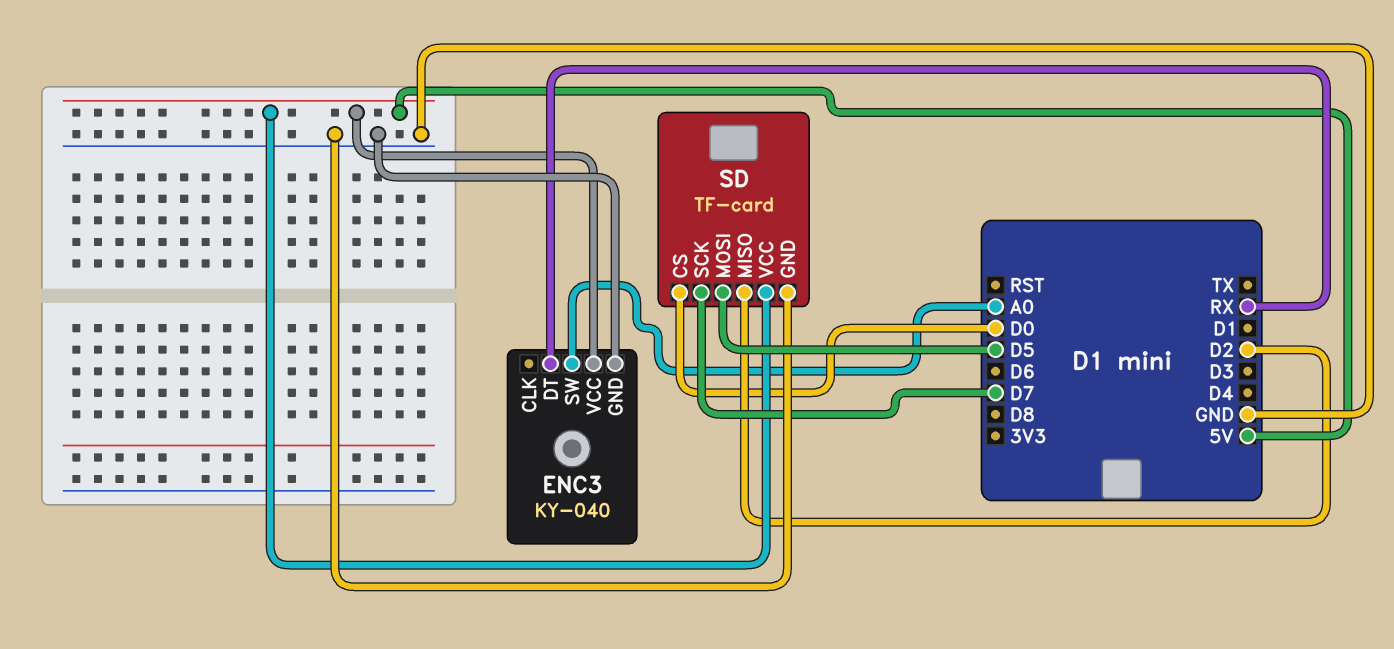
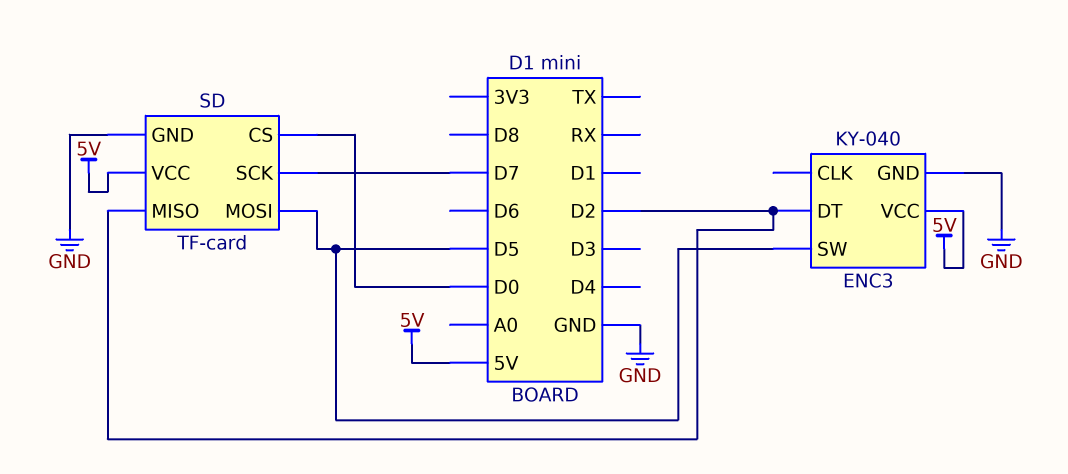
ENC3 pin DT: RX -> D2
ENC3 pin SW: A0 -> D5

